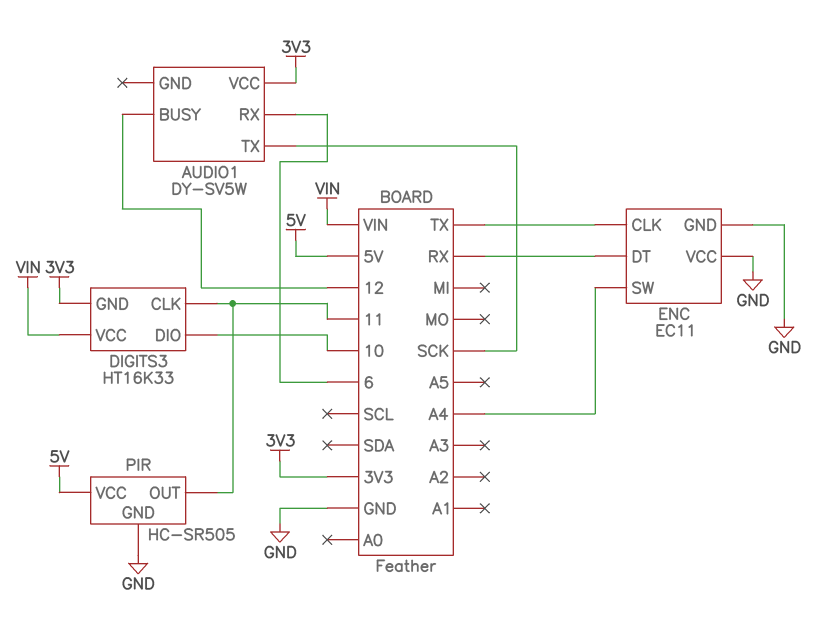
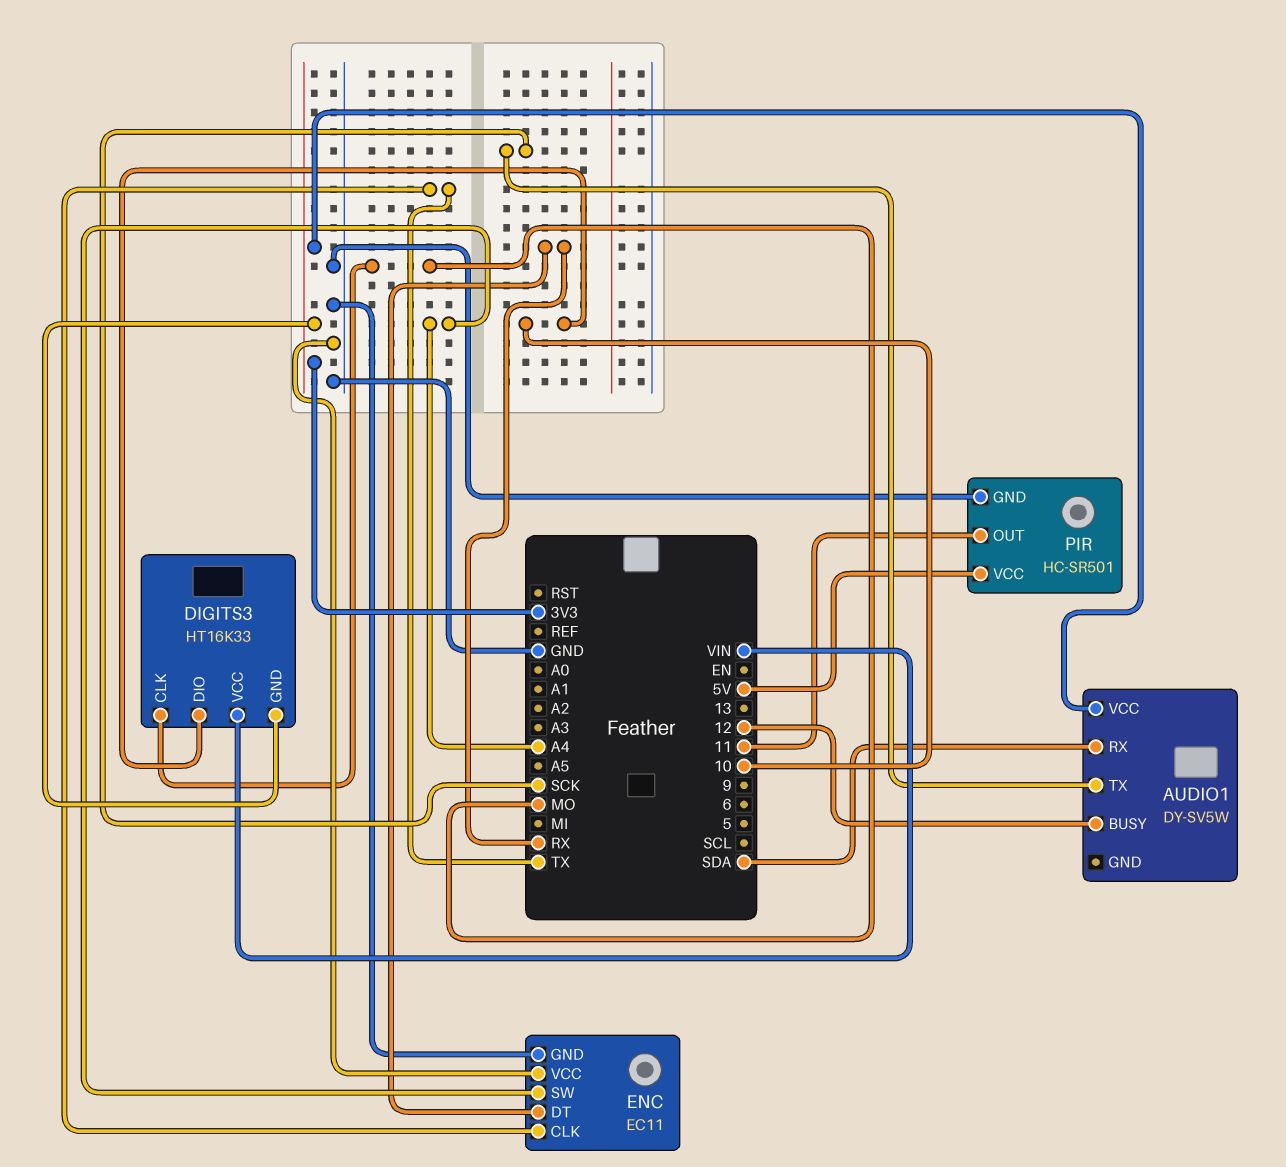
AUDIO1 pin RX: 6 -> SDA
DIGITS3 pin CLK: 11 -> MO
PIR: HC-SR505 -> HC-SR501

